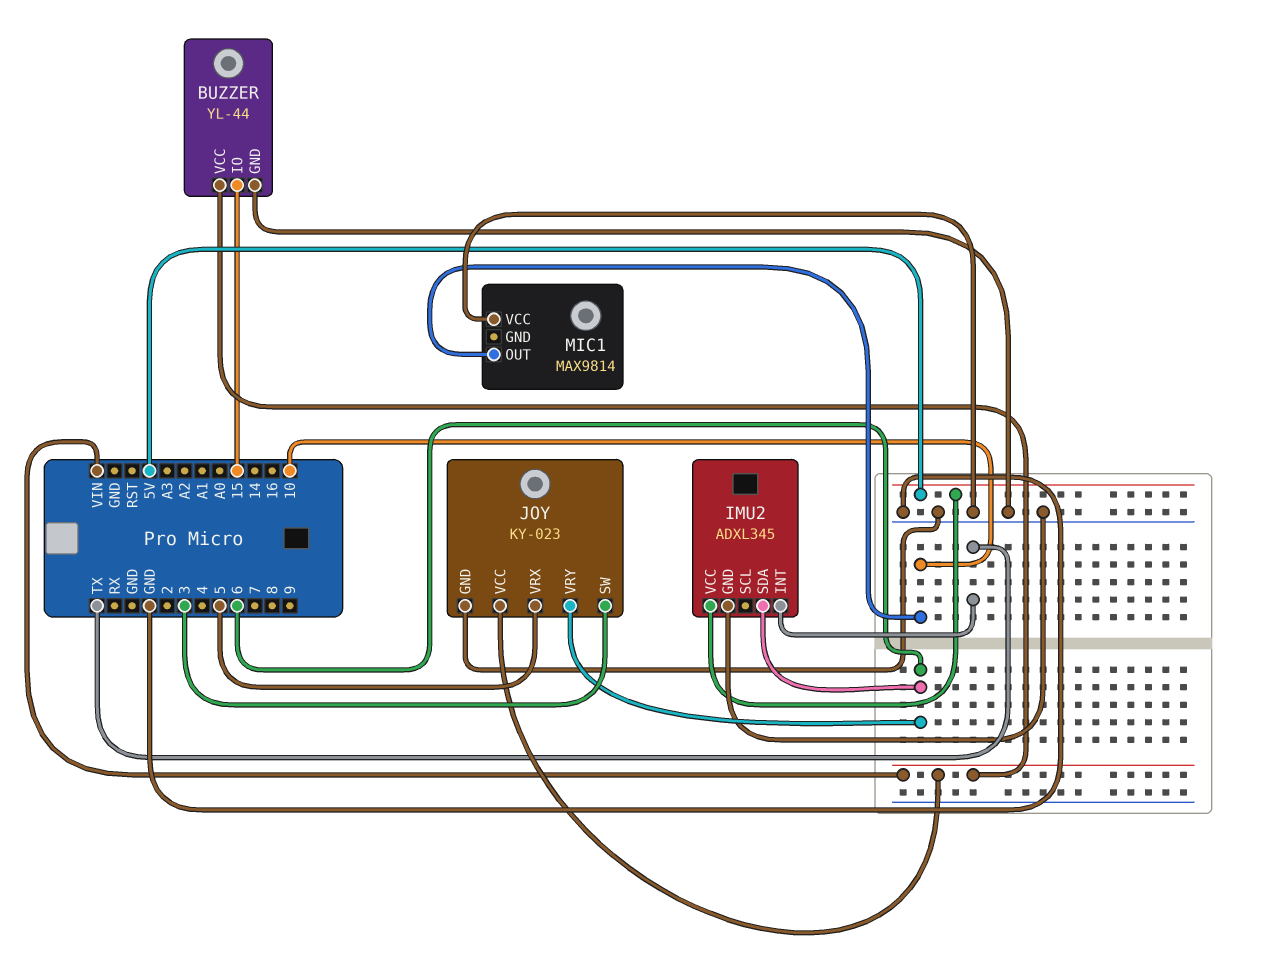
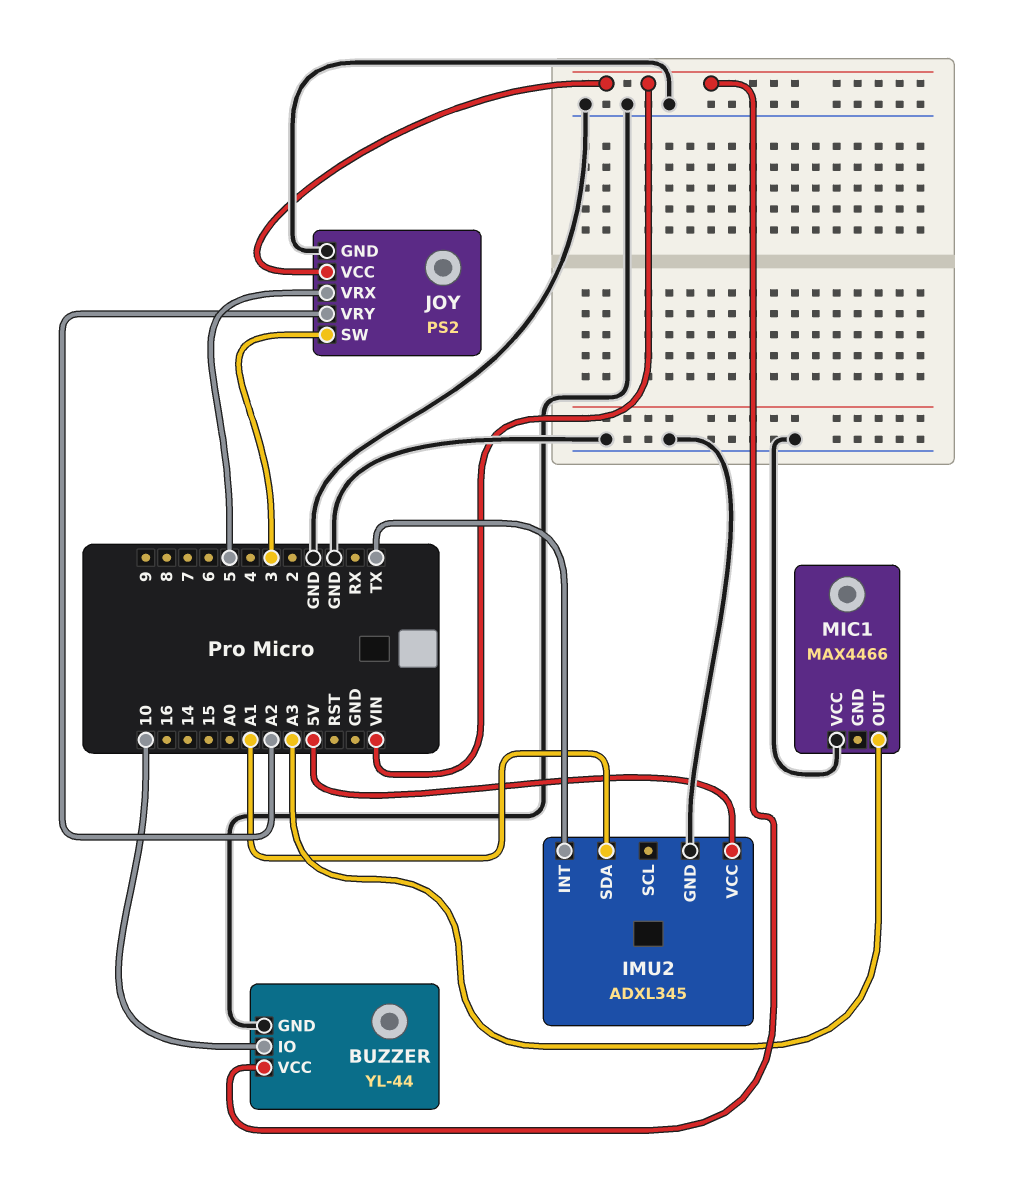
BUZZER pin IO: 15 -> 10
IMU2 pin SDA: 6 -> A1
JOY: KY-023 -> PS2
JOY pin VRY: 6 -> A2
MIC1: MAX9814 -> MAX4466
MIC1 pin OUT: 10 -> A3

